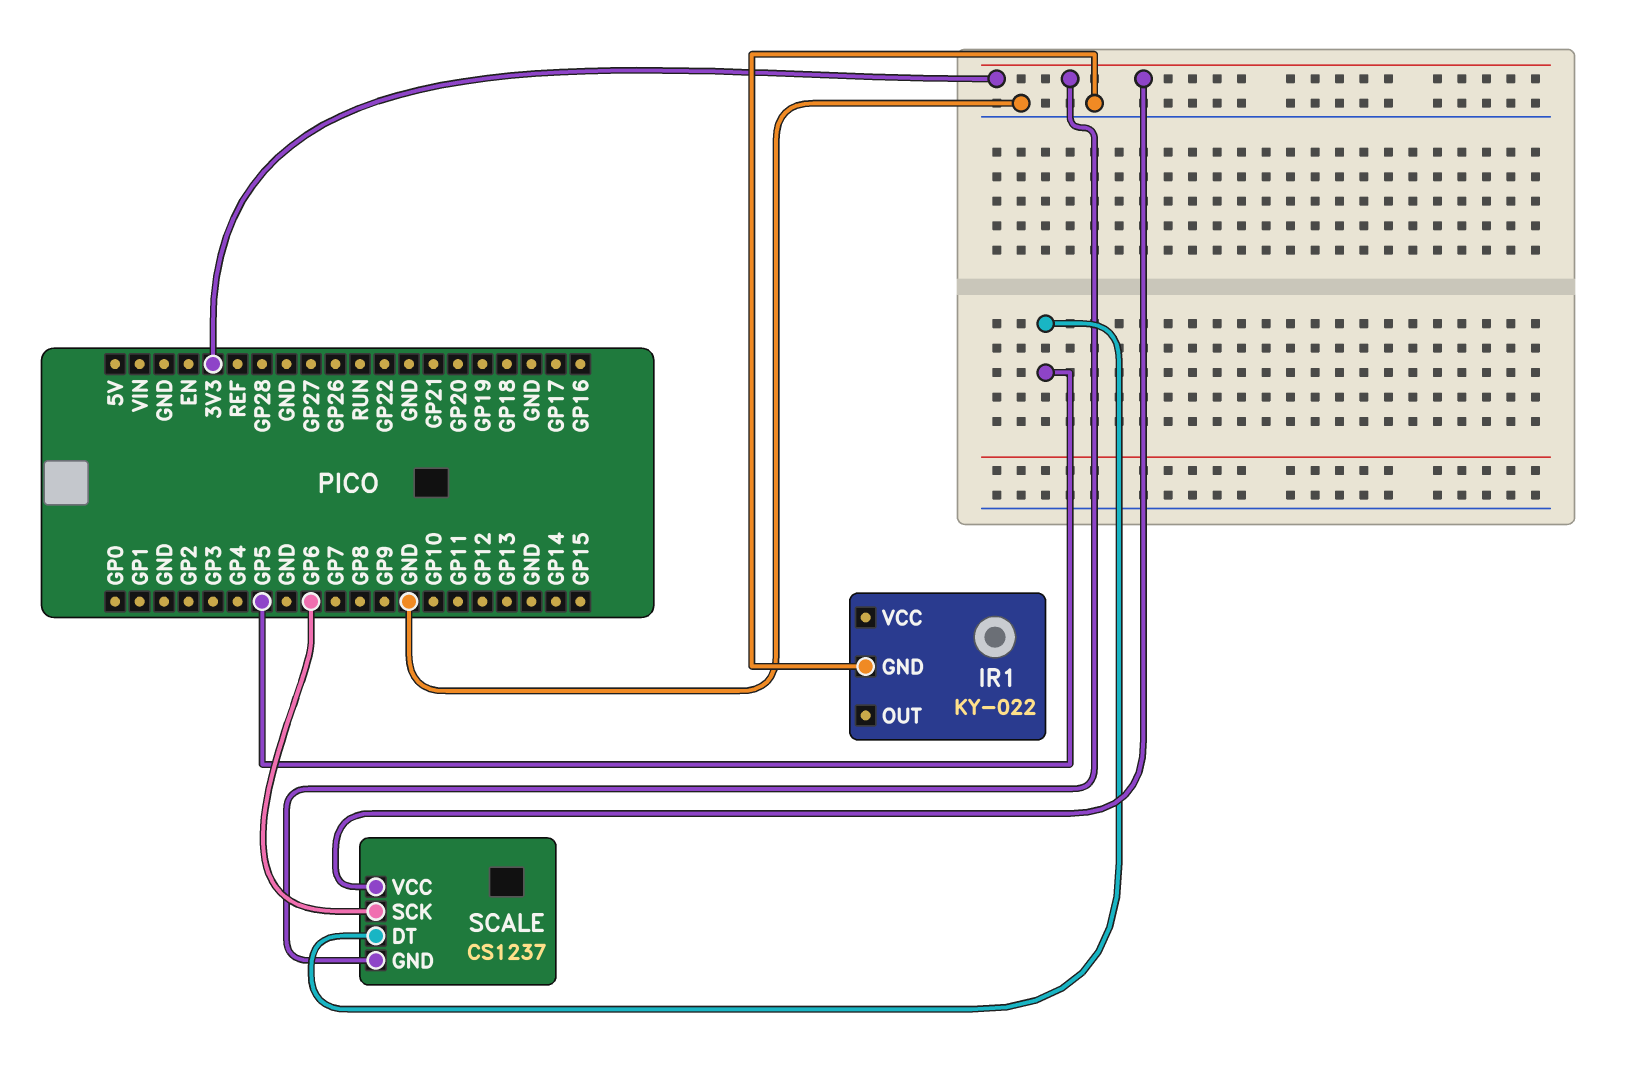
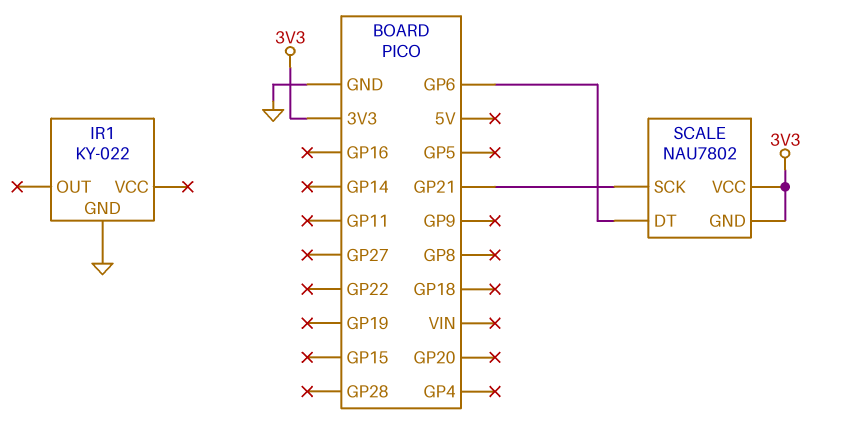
SCALE: CS1237 -> NAU7802
SCALE pin DT: GP5 -> GP6
SCALE pin SCK: GP6 -> GP21

